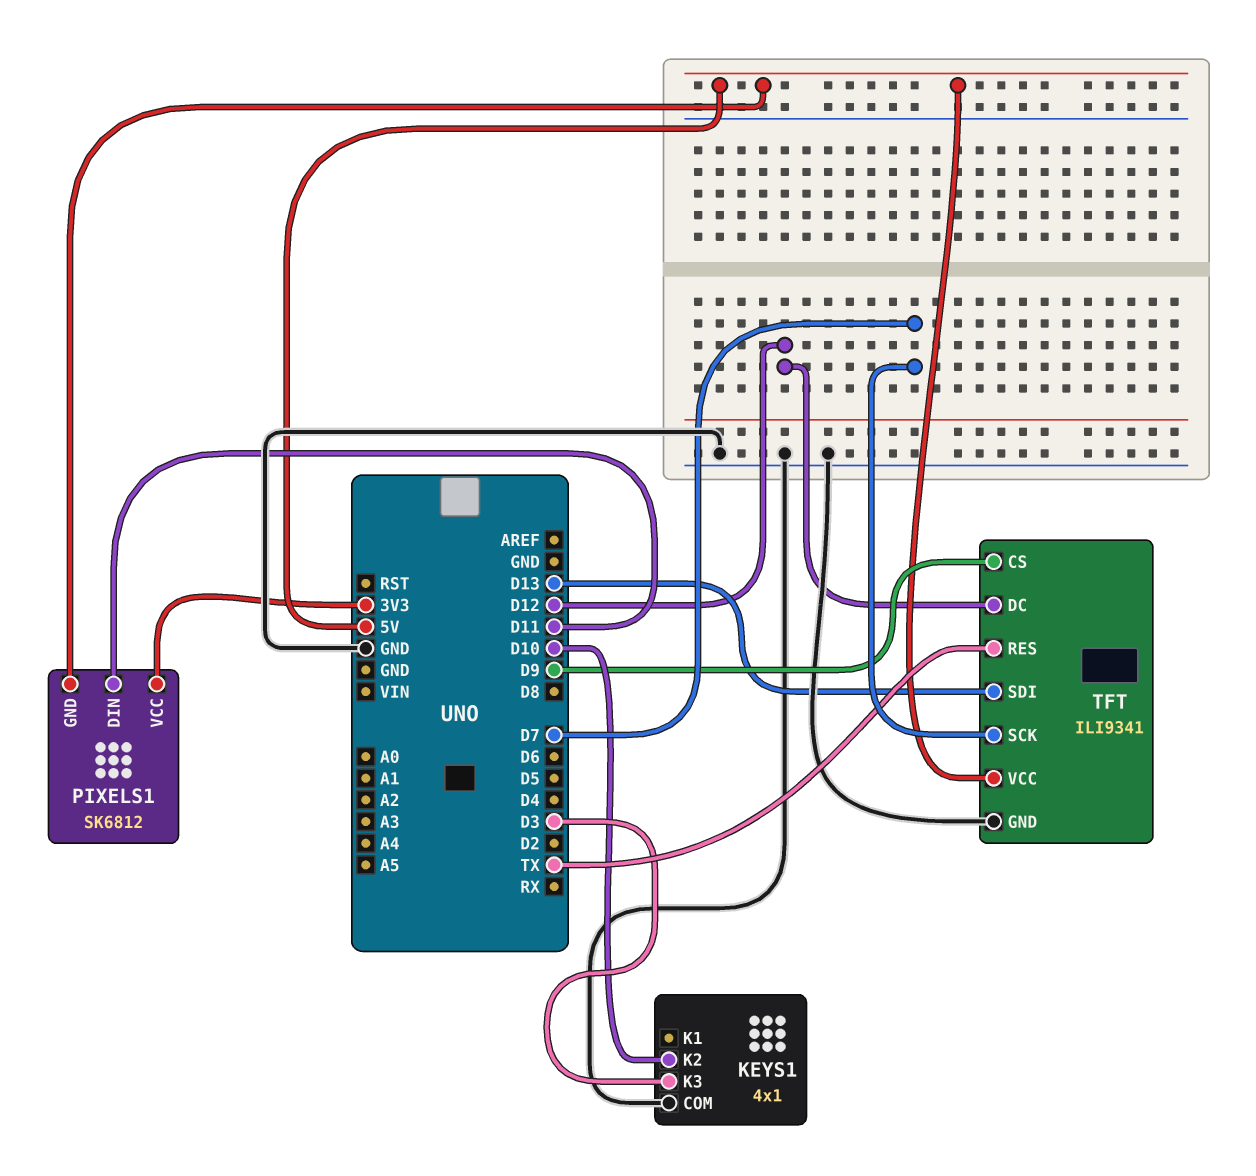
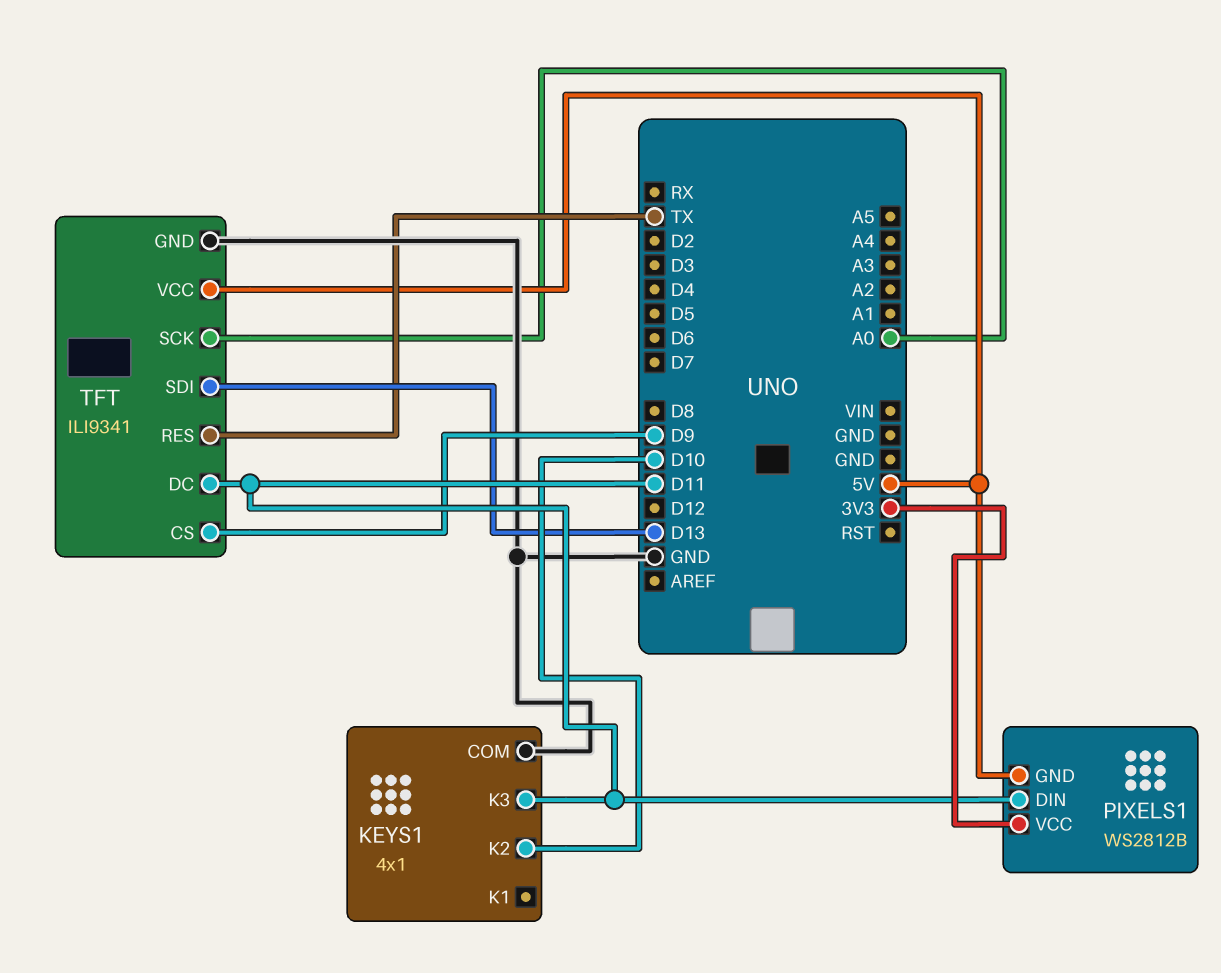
KEYS1 pin K3: D3 -> D11
PIXELS1: SK6812 -> WS2812B
TFT pin DC: D12 -> D11
TFT pin SCK: D7 -> A0

